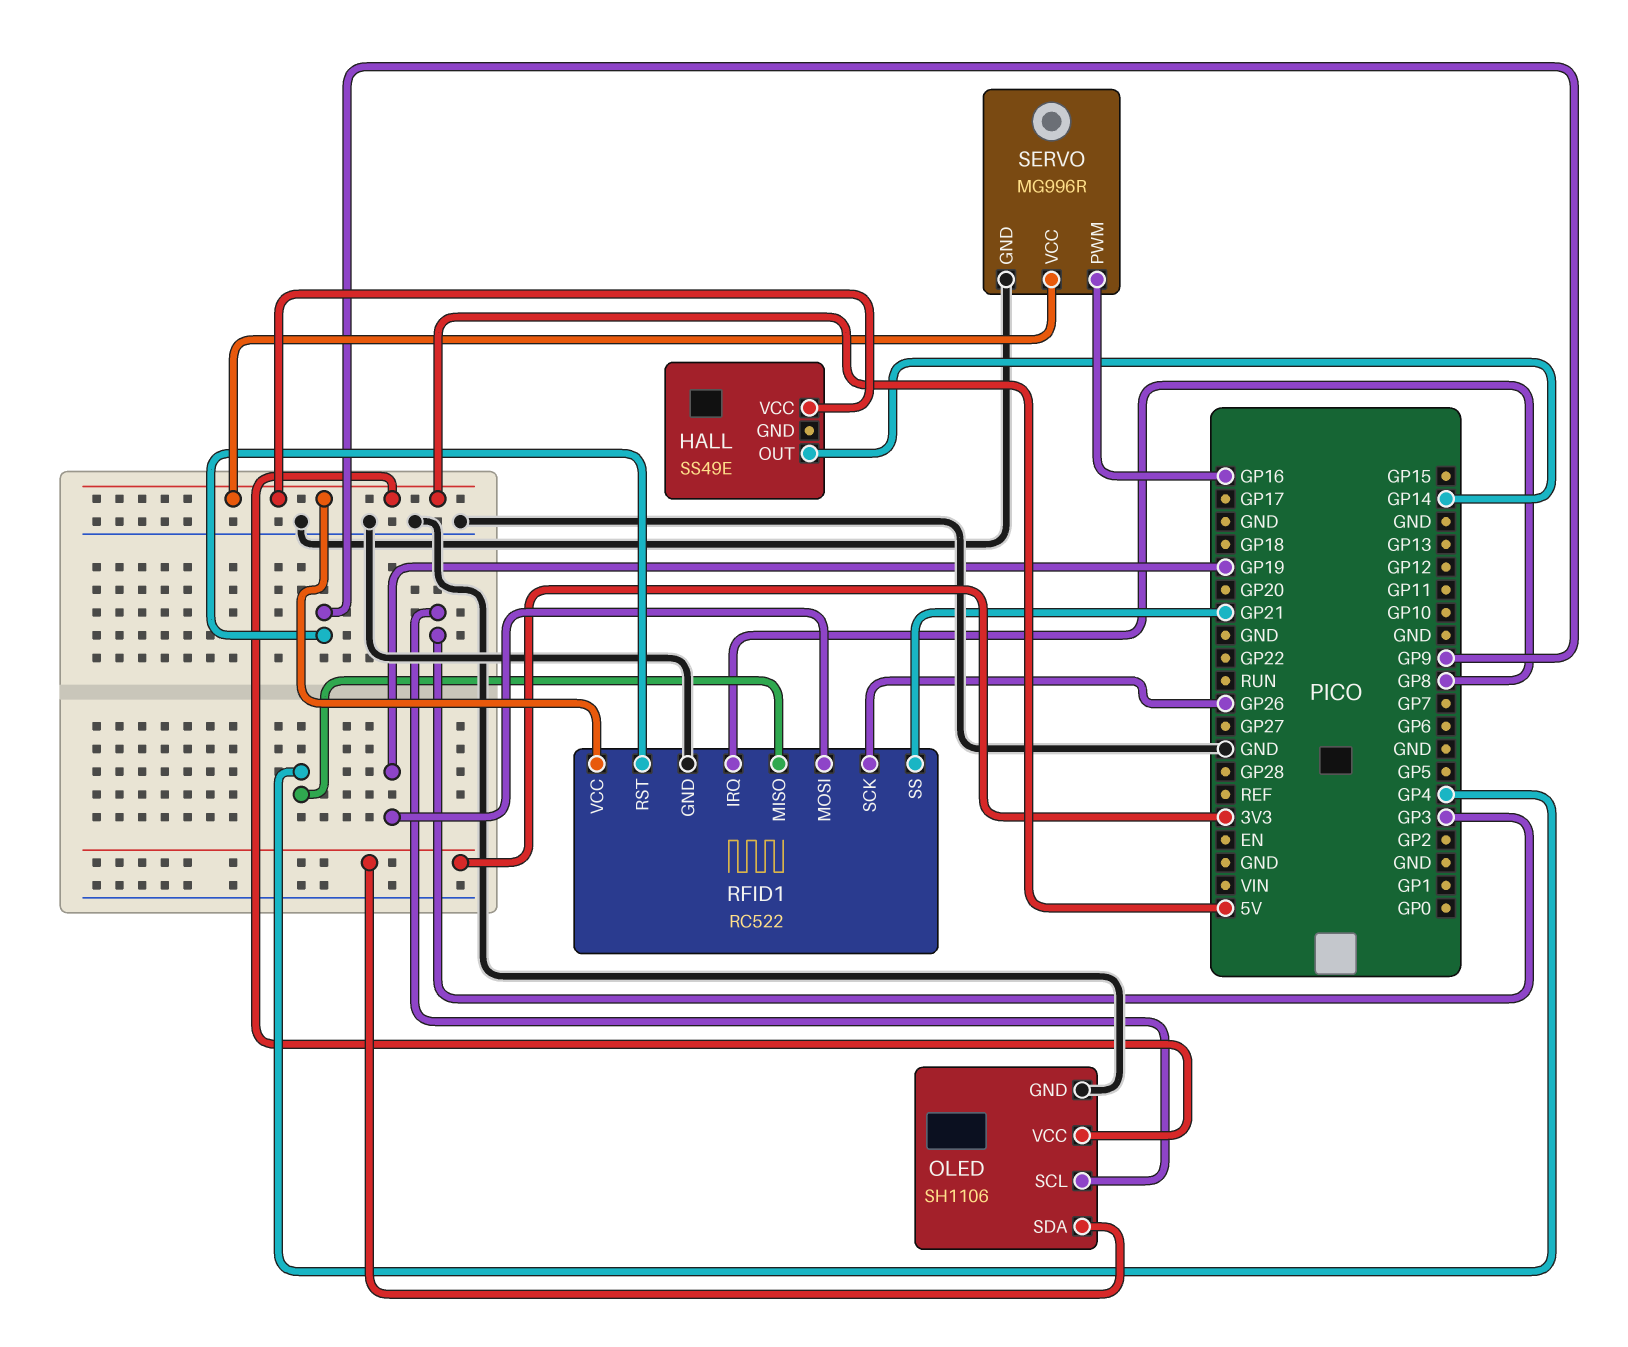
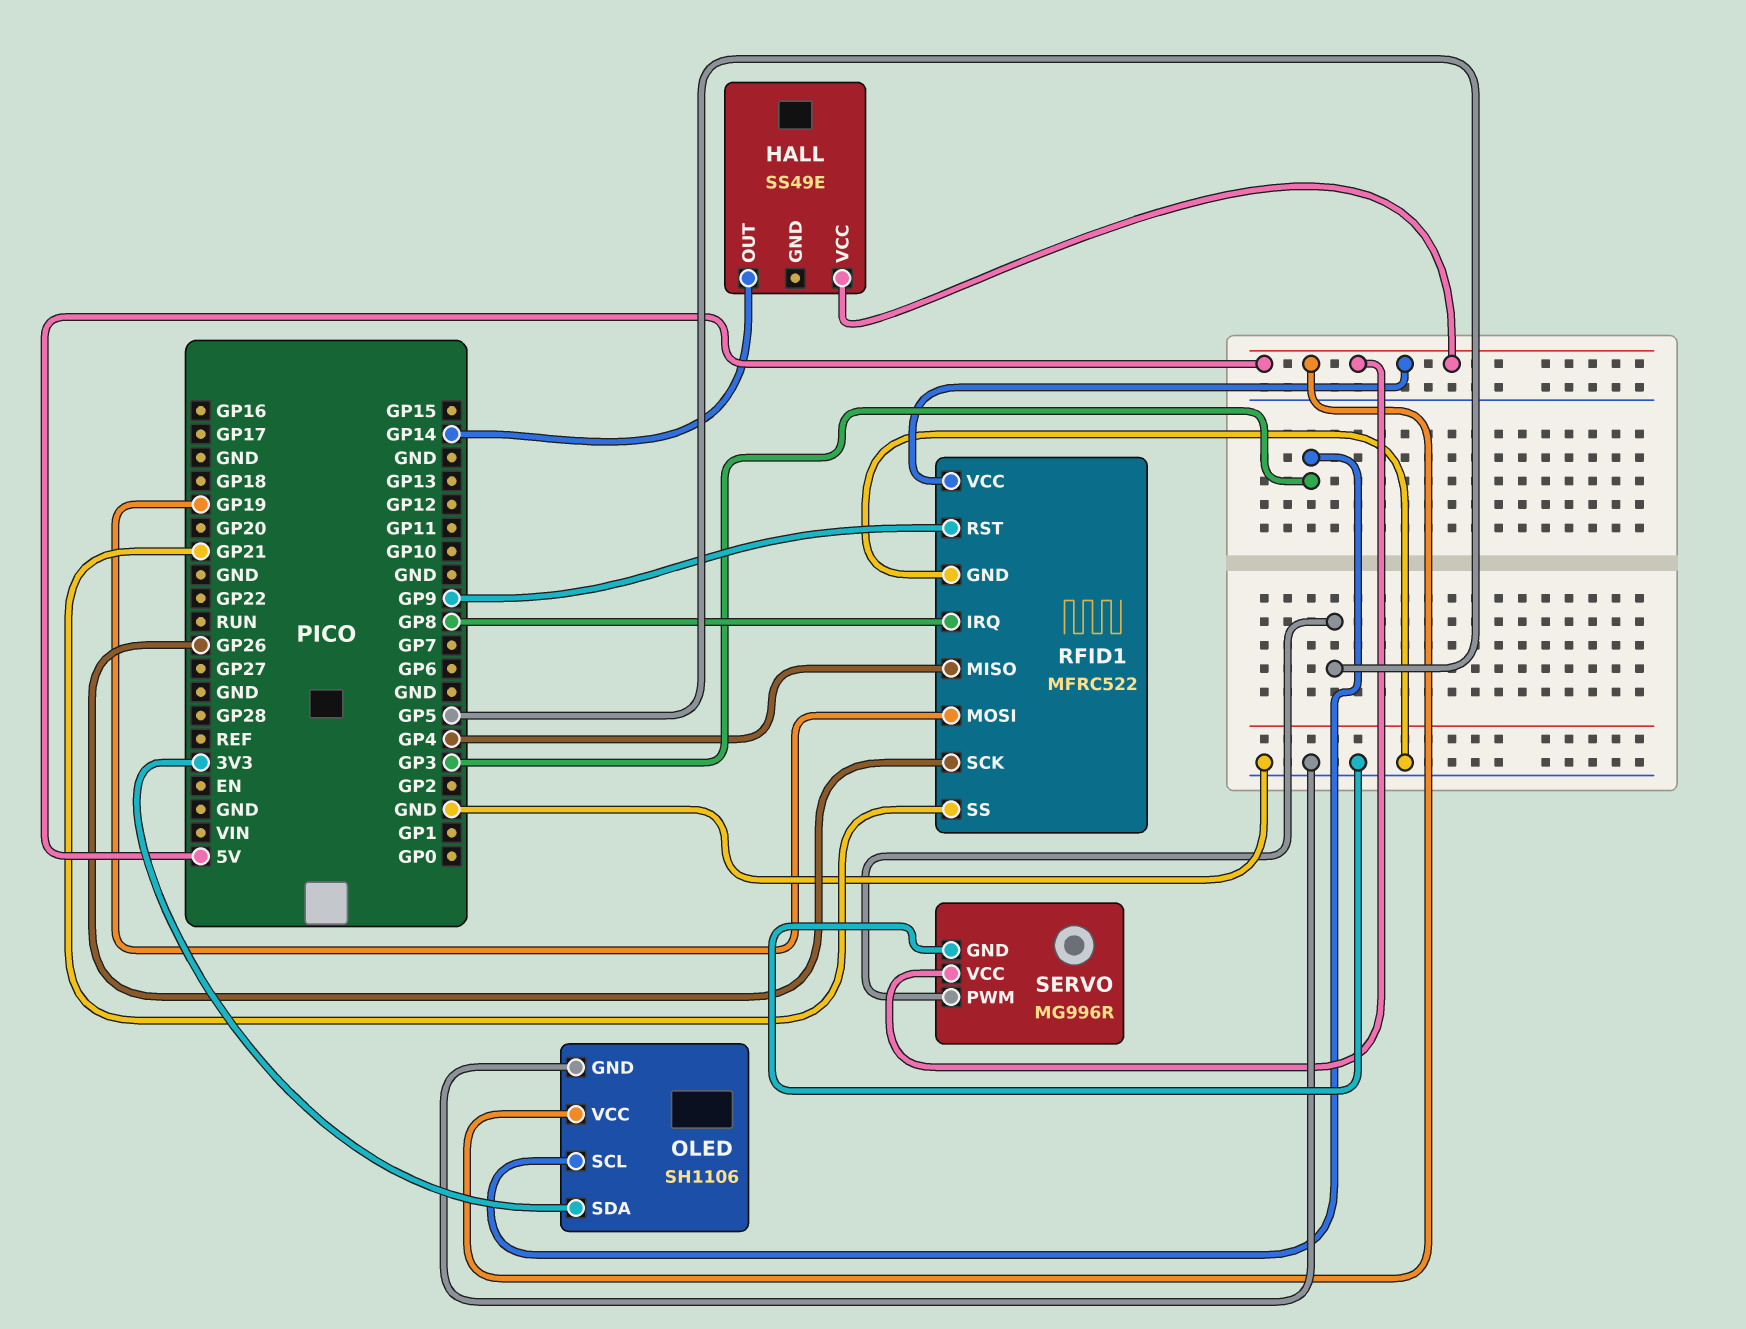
RFID1: RC522 -> MFRC522
SERVO pin PWM: GP16 -> GP5

